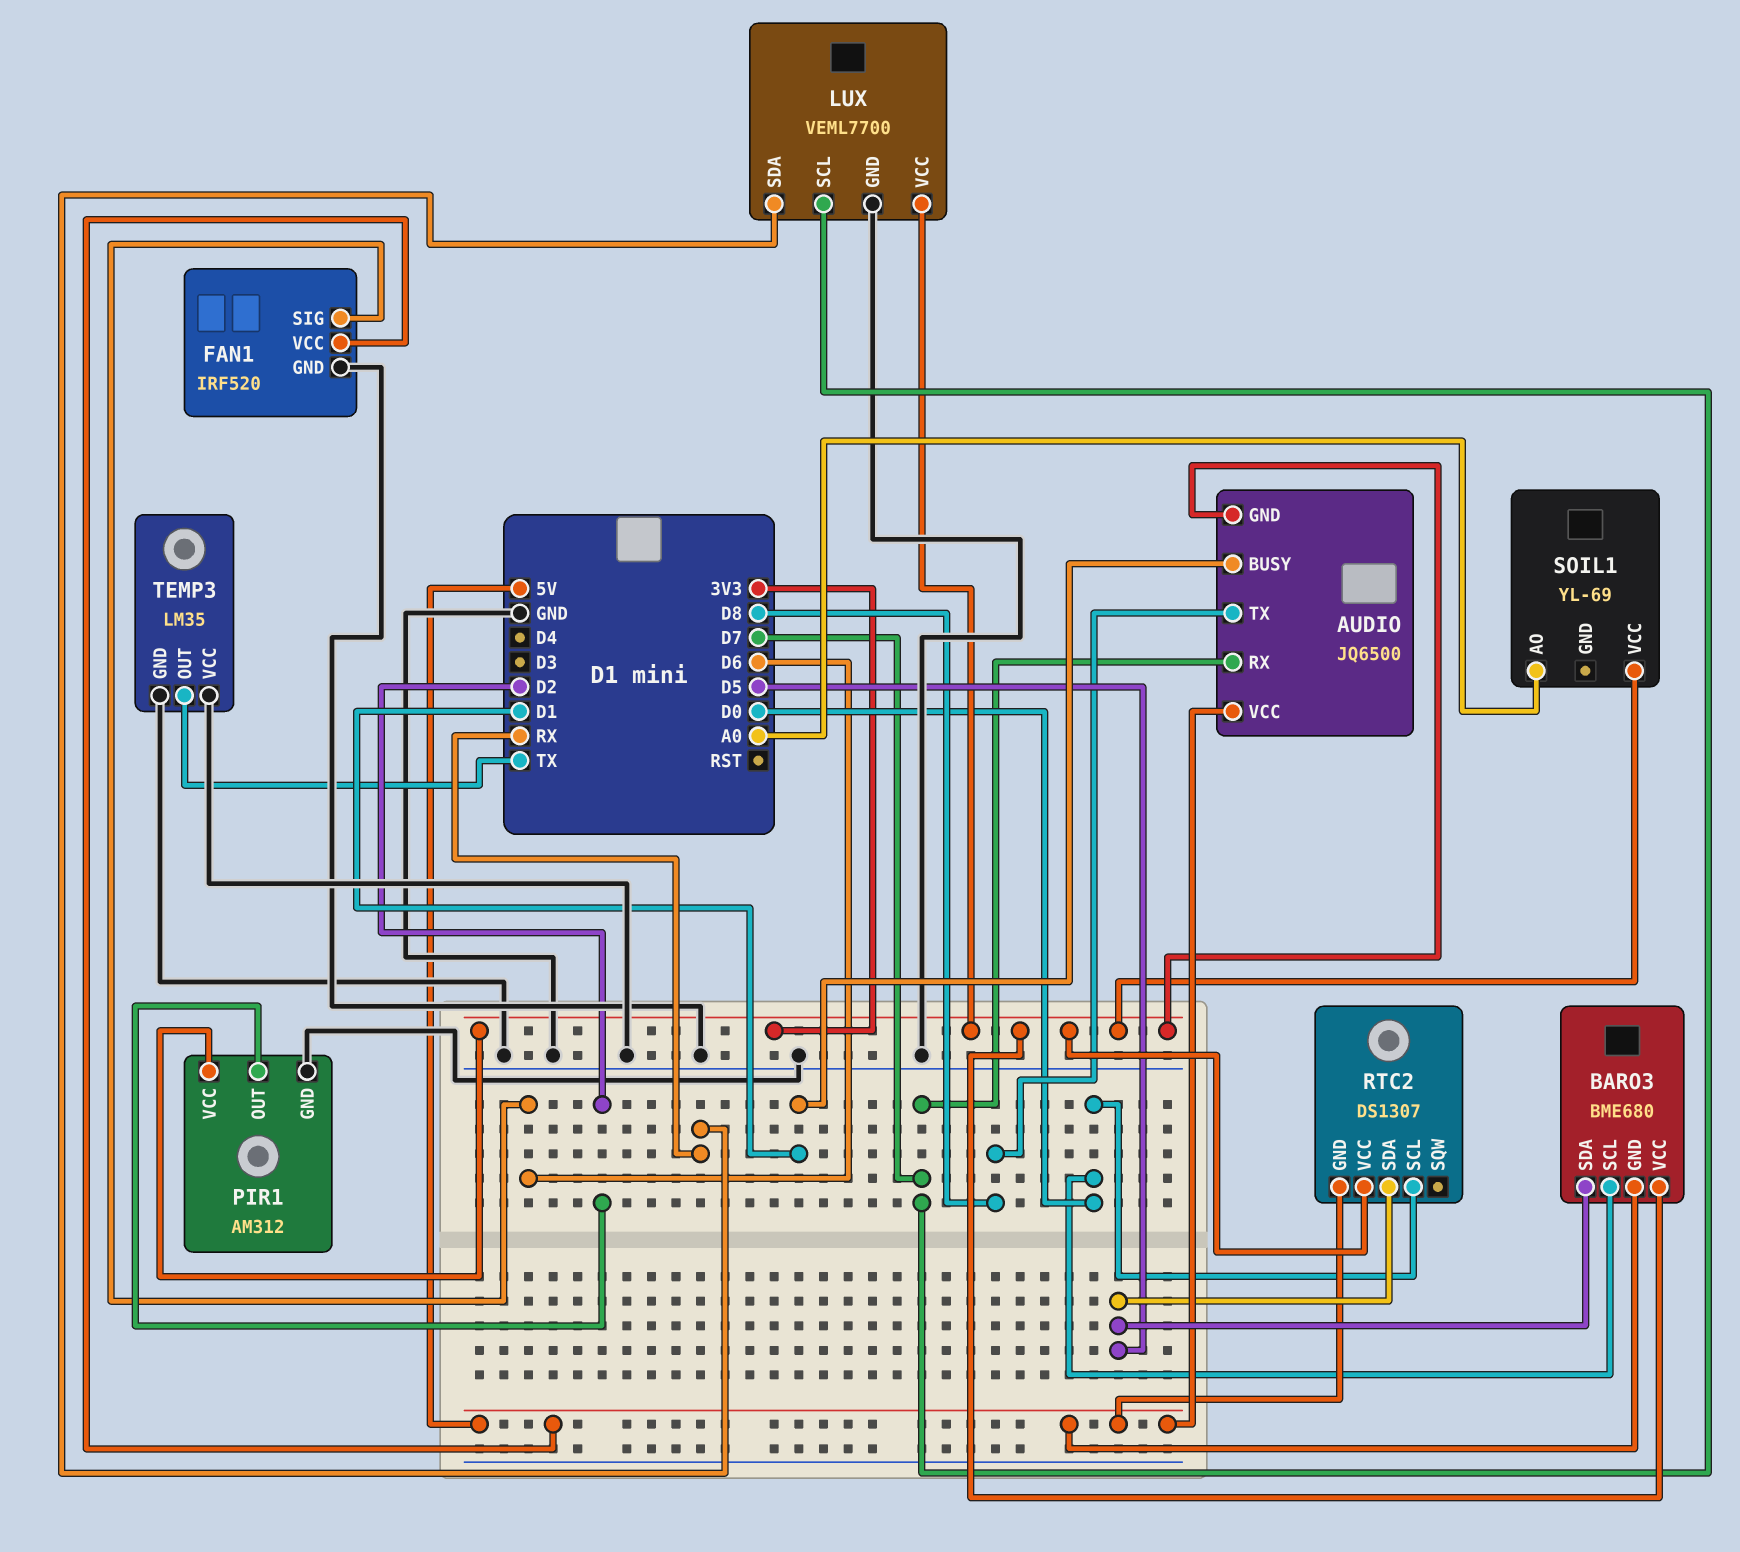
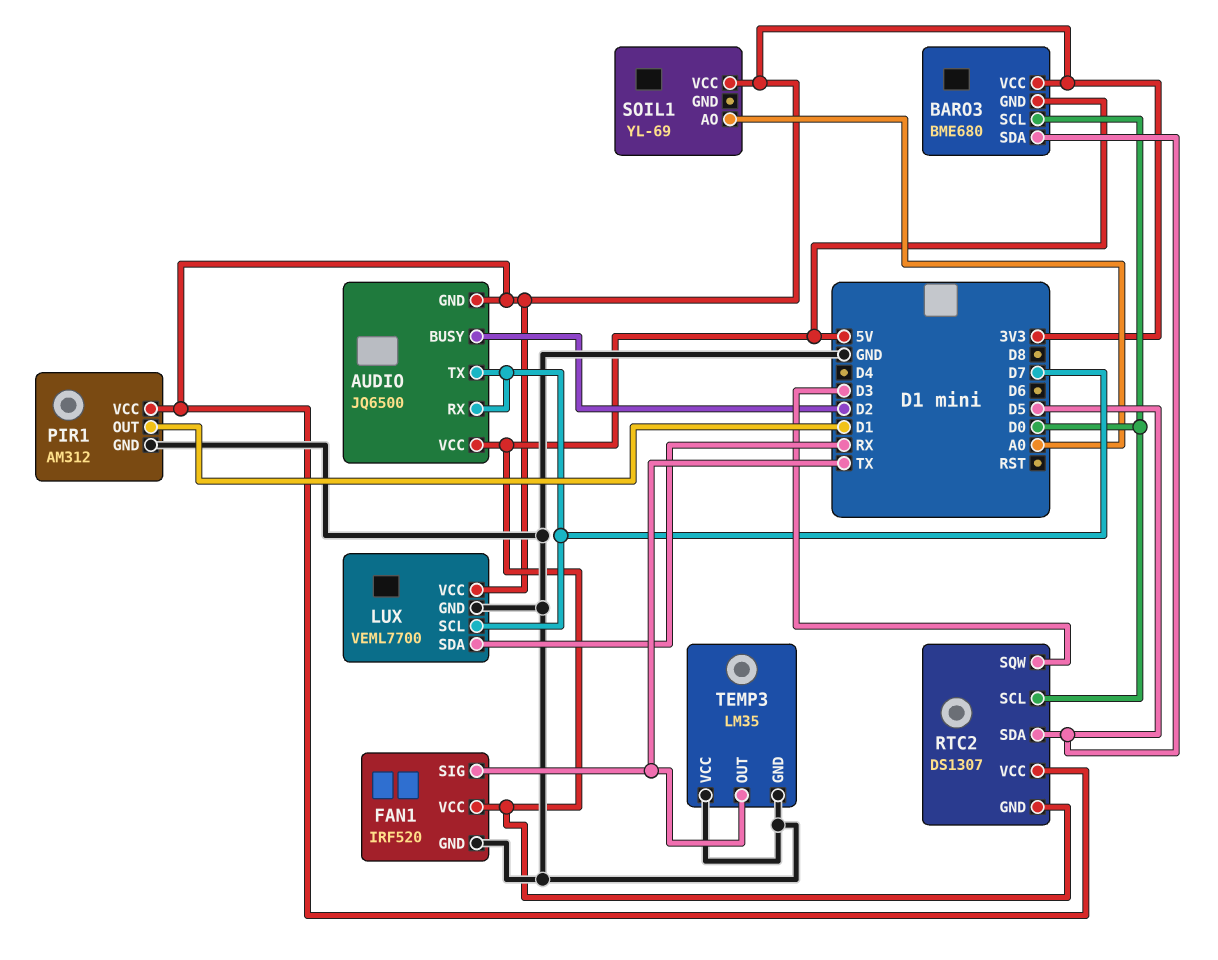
AUDIO pin BUSY: D1 -> D2
AUDIO pin TX: D8 -> D7
FAN1 pin SIG: D6 -> TX
PIR1 pin OUT: D2 -> D1
RTC2 pin SQW: none -> D3

